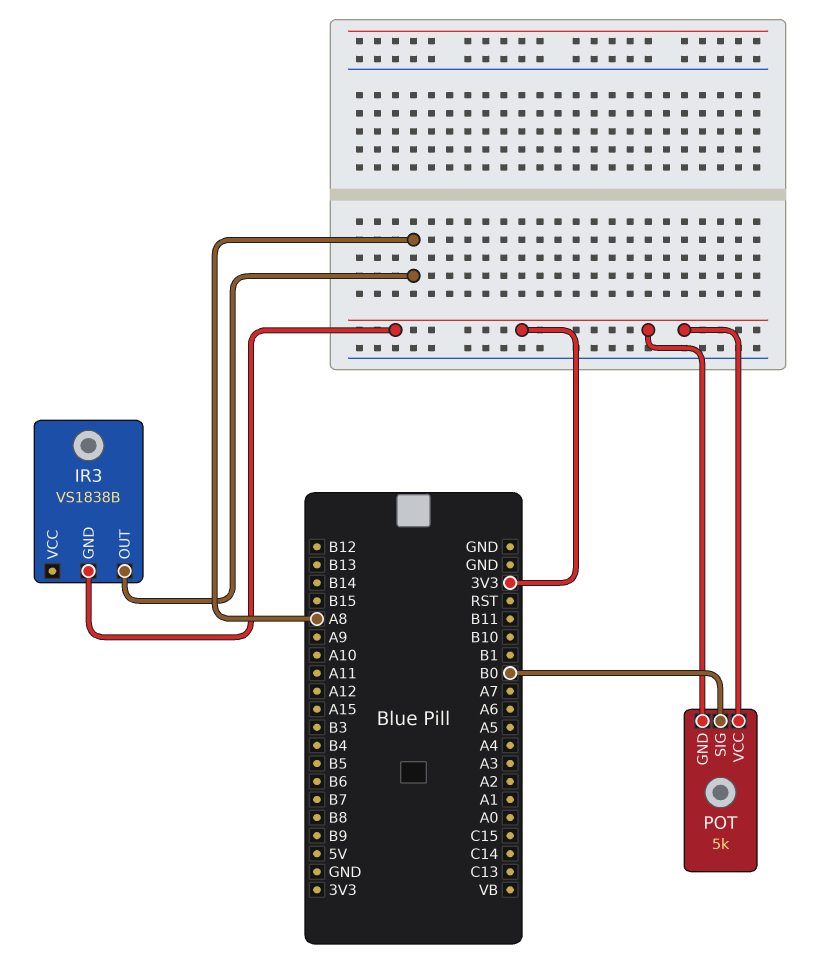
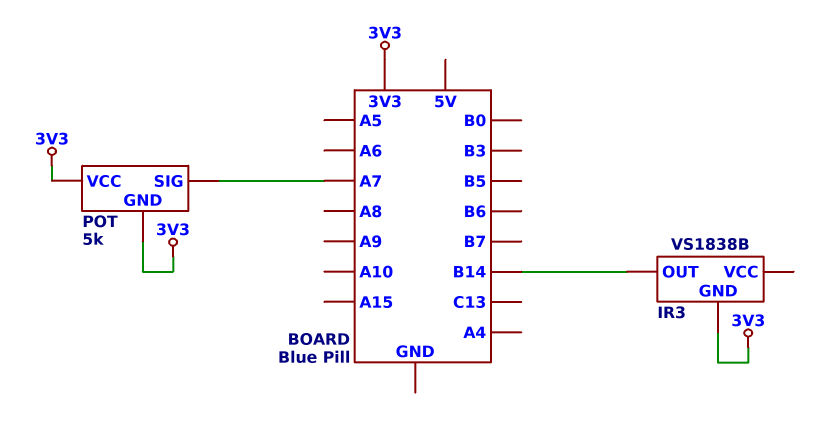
IR3 pin OUT: A8 -> B14
POT pin SIG: B0 -> A7

